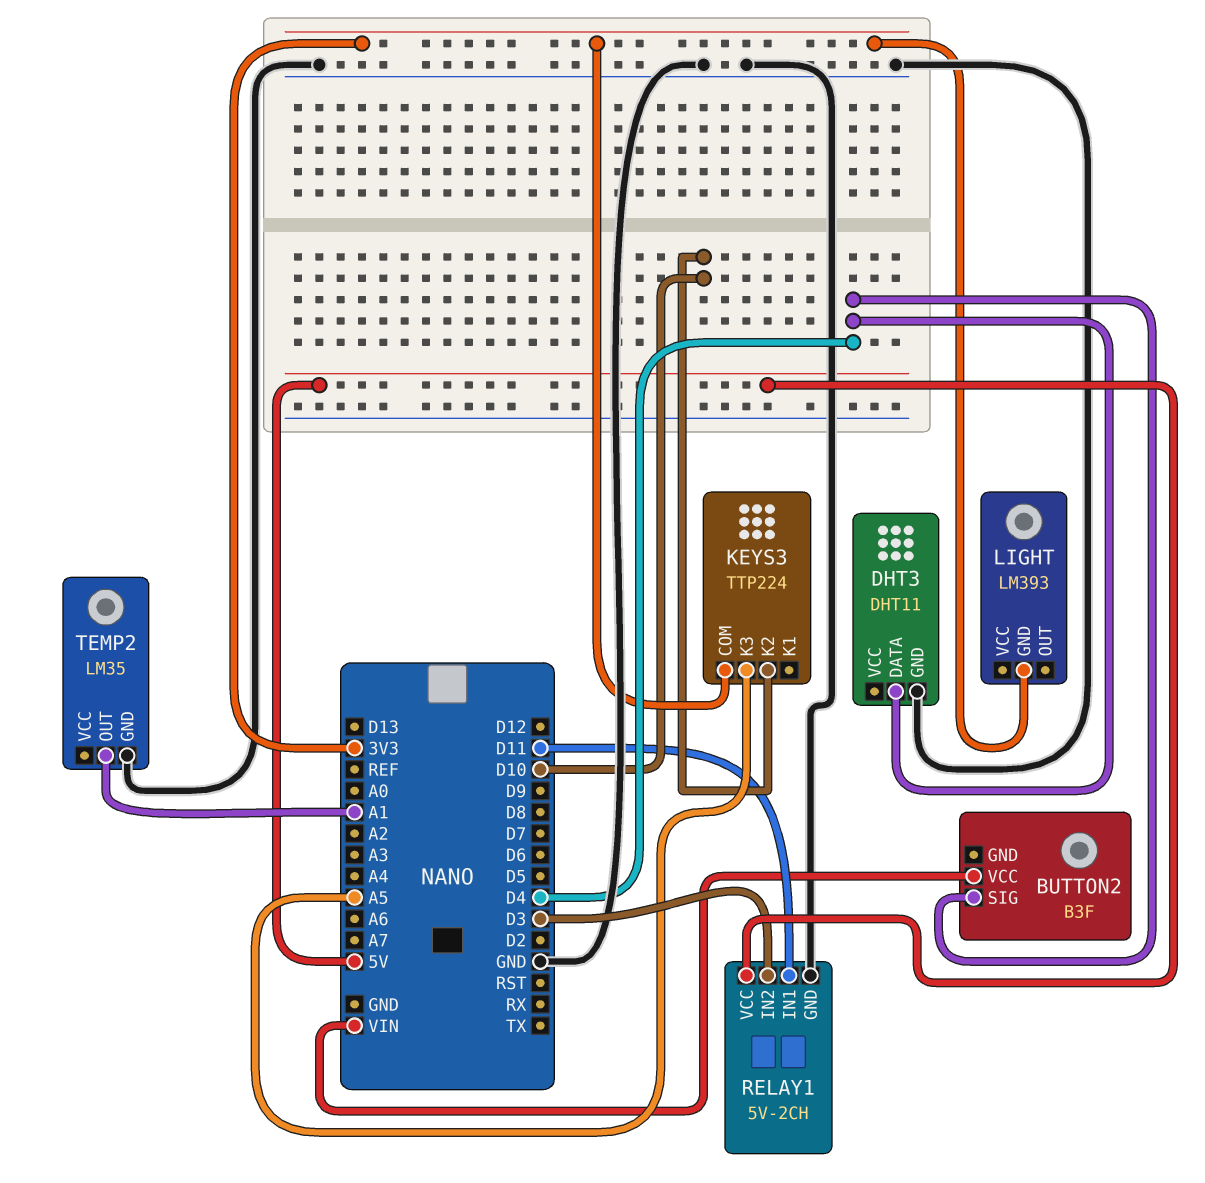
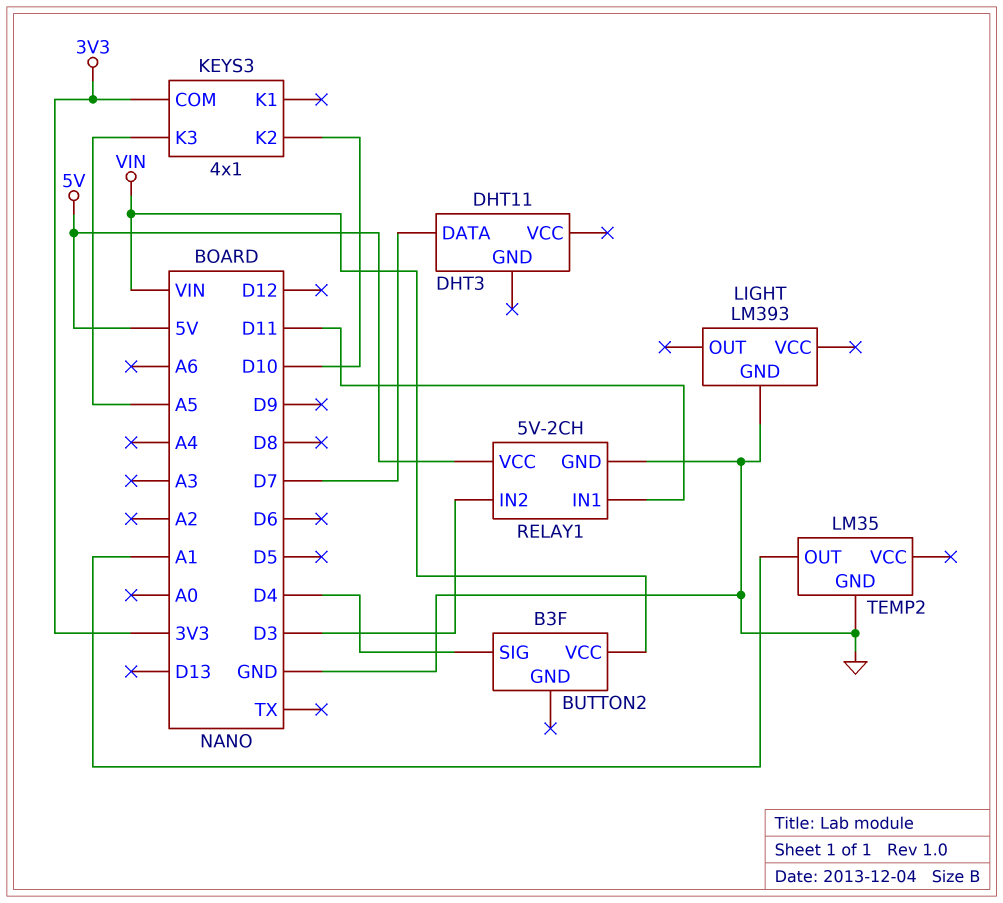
DHT3 pin DATA: D4 -> D7
DHT3 pin GND: GND -> none
KEYS3: TTP224 -> 4x1
LIGHT pin GND: 3V3 -> GND

